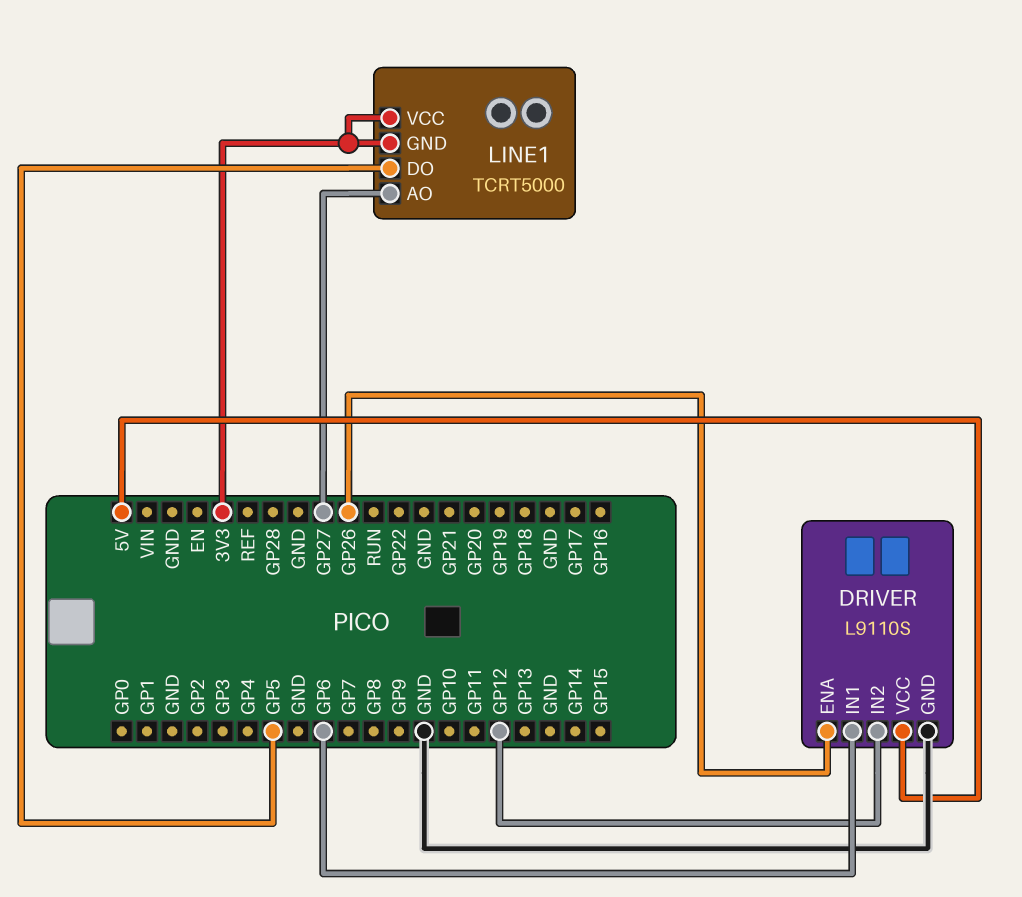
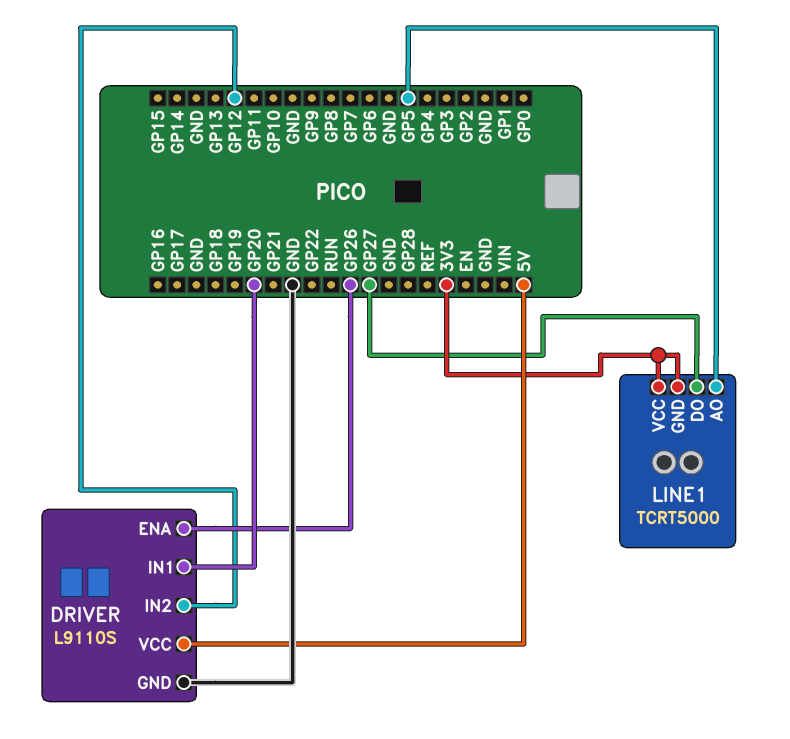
DRIVER pin IN1: GP6 -> GP20
LINE1 pin AO: GP27 -> GP5
LINE1 pin DO: GP5 -> GP27

